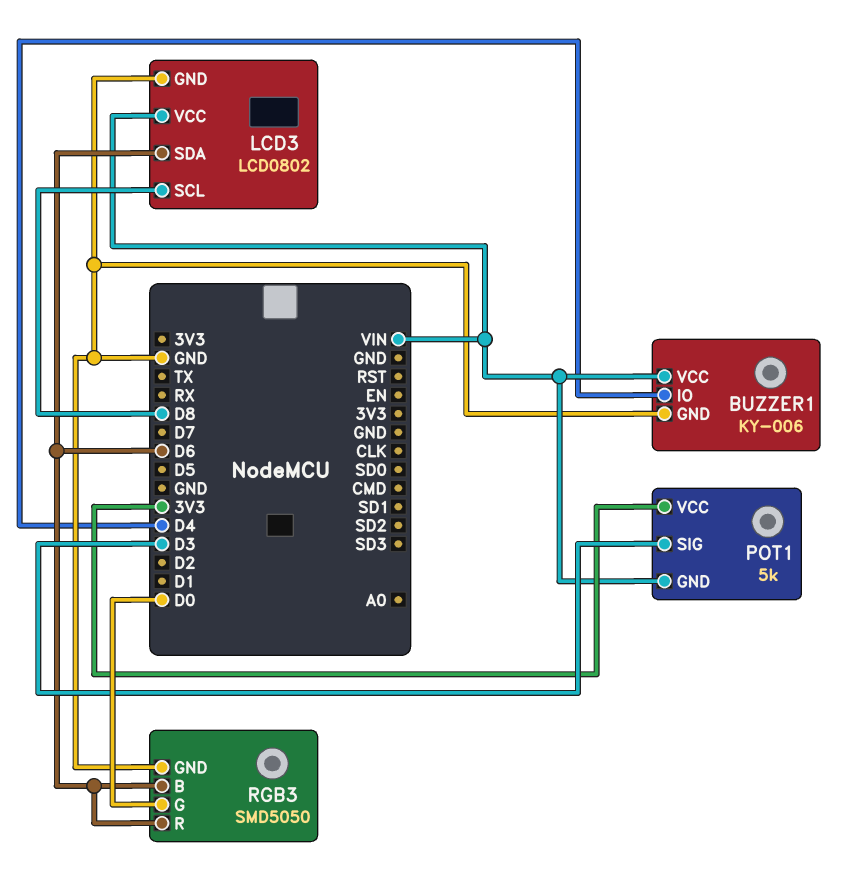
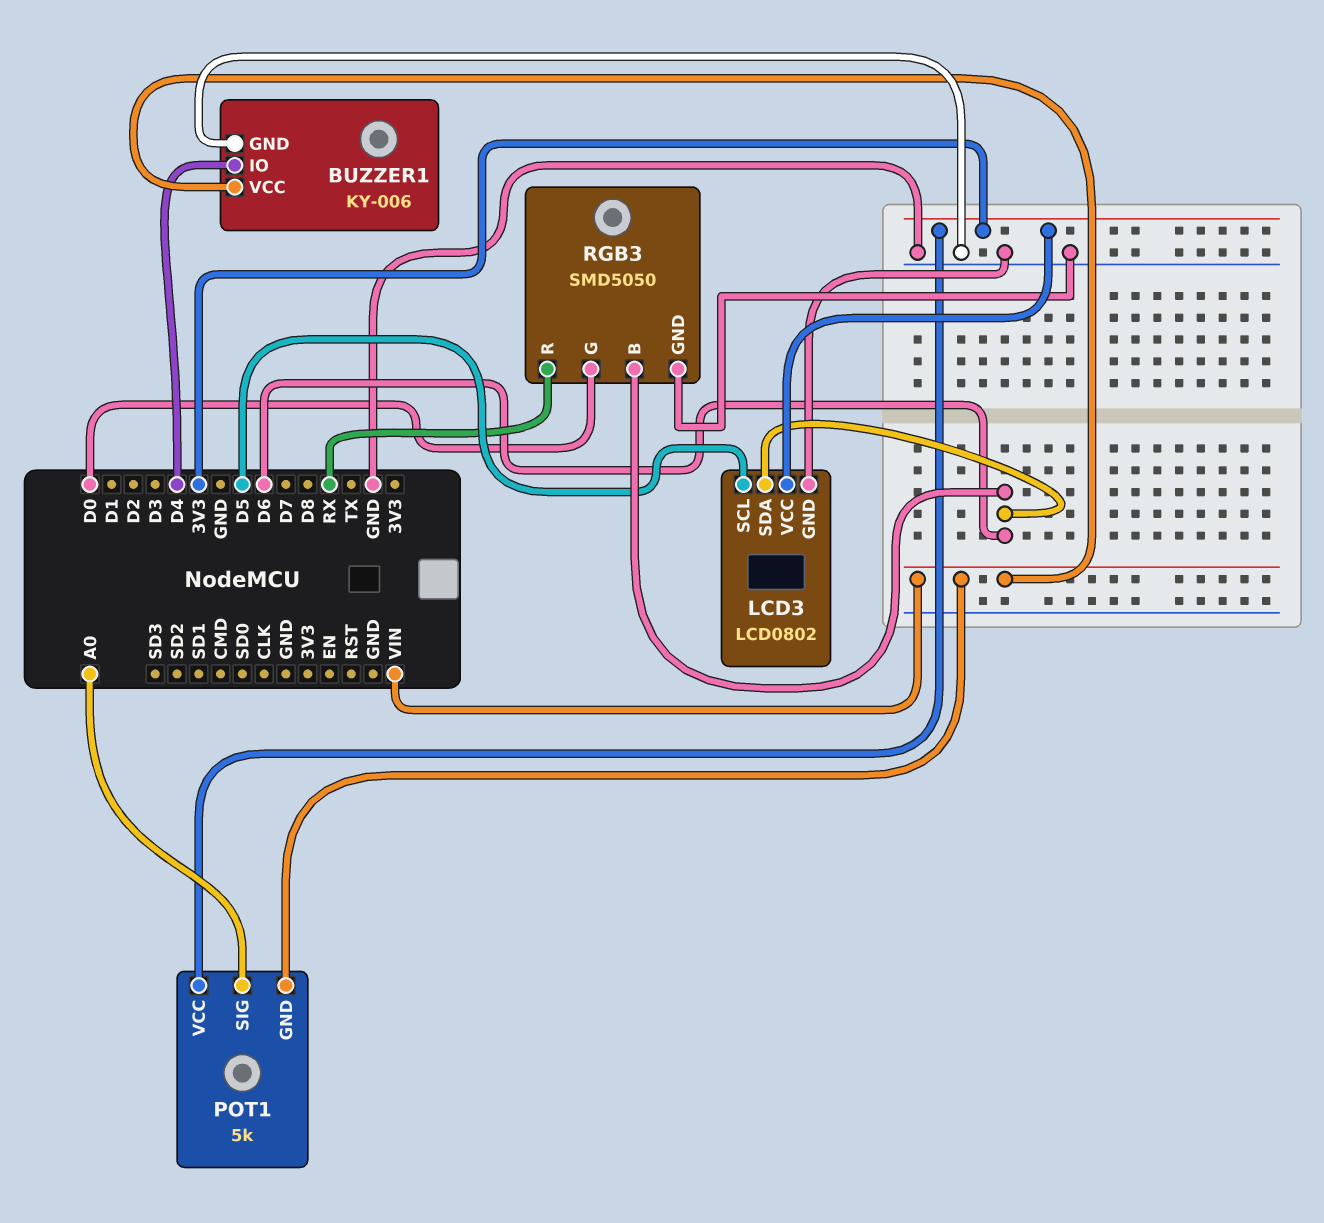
LCD3 pin SCL: D8 -> D5
LCD3 pin VCC: VIN -> 3V3
POT1 pin SIG: D3 -> A0
RGB3 pin R: D6 -> RX

